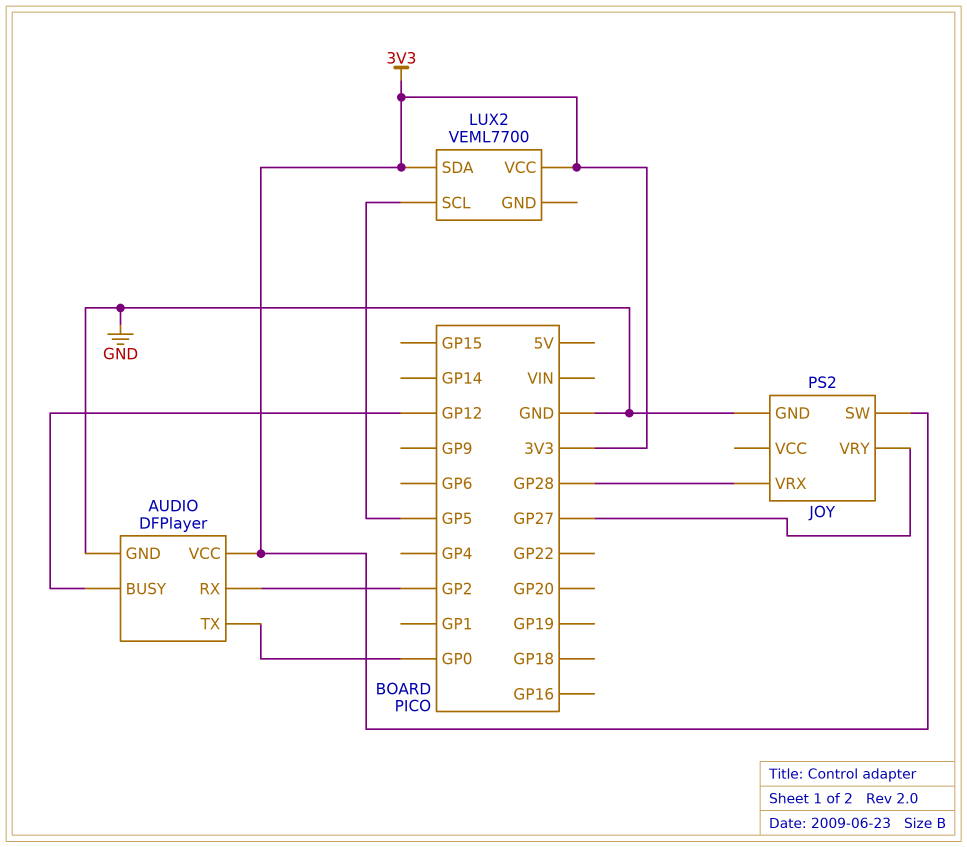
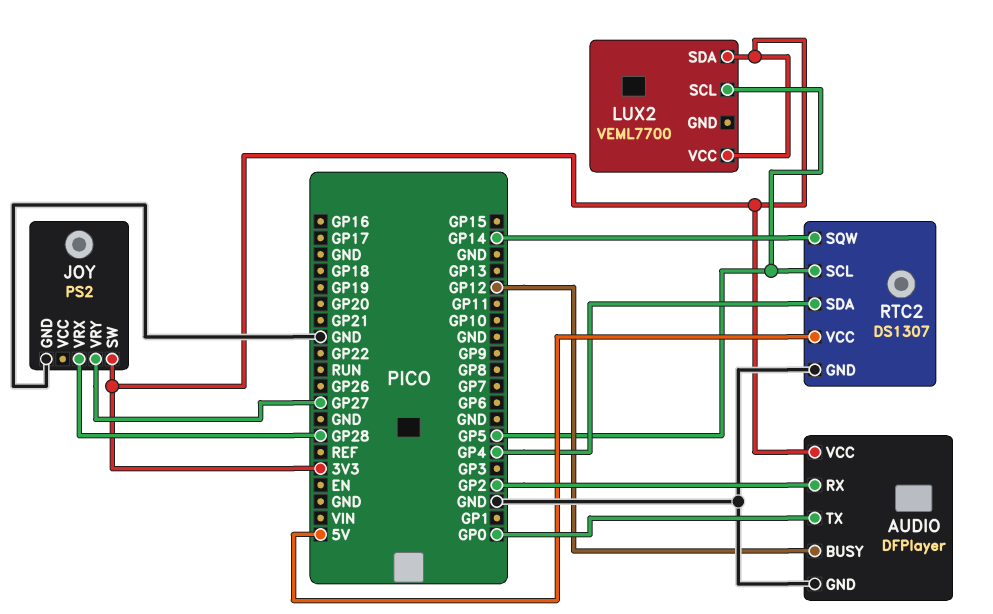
RTC2: none -> DS1307
RTC2 pin GND: none -> GND
RTC2 pin SCL: none -> GP5
RTC2 pin SDA: none -> GP4
RTC2 pin SQW: none -> GP14
RTC2 pin VCC: none -> 5V

